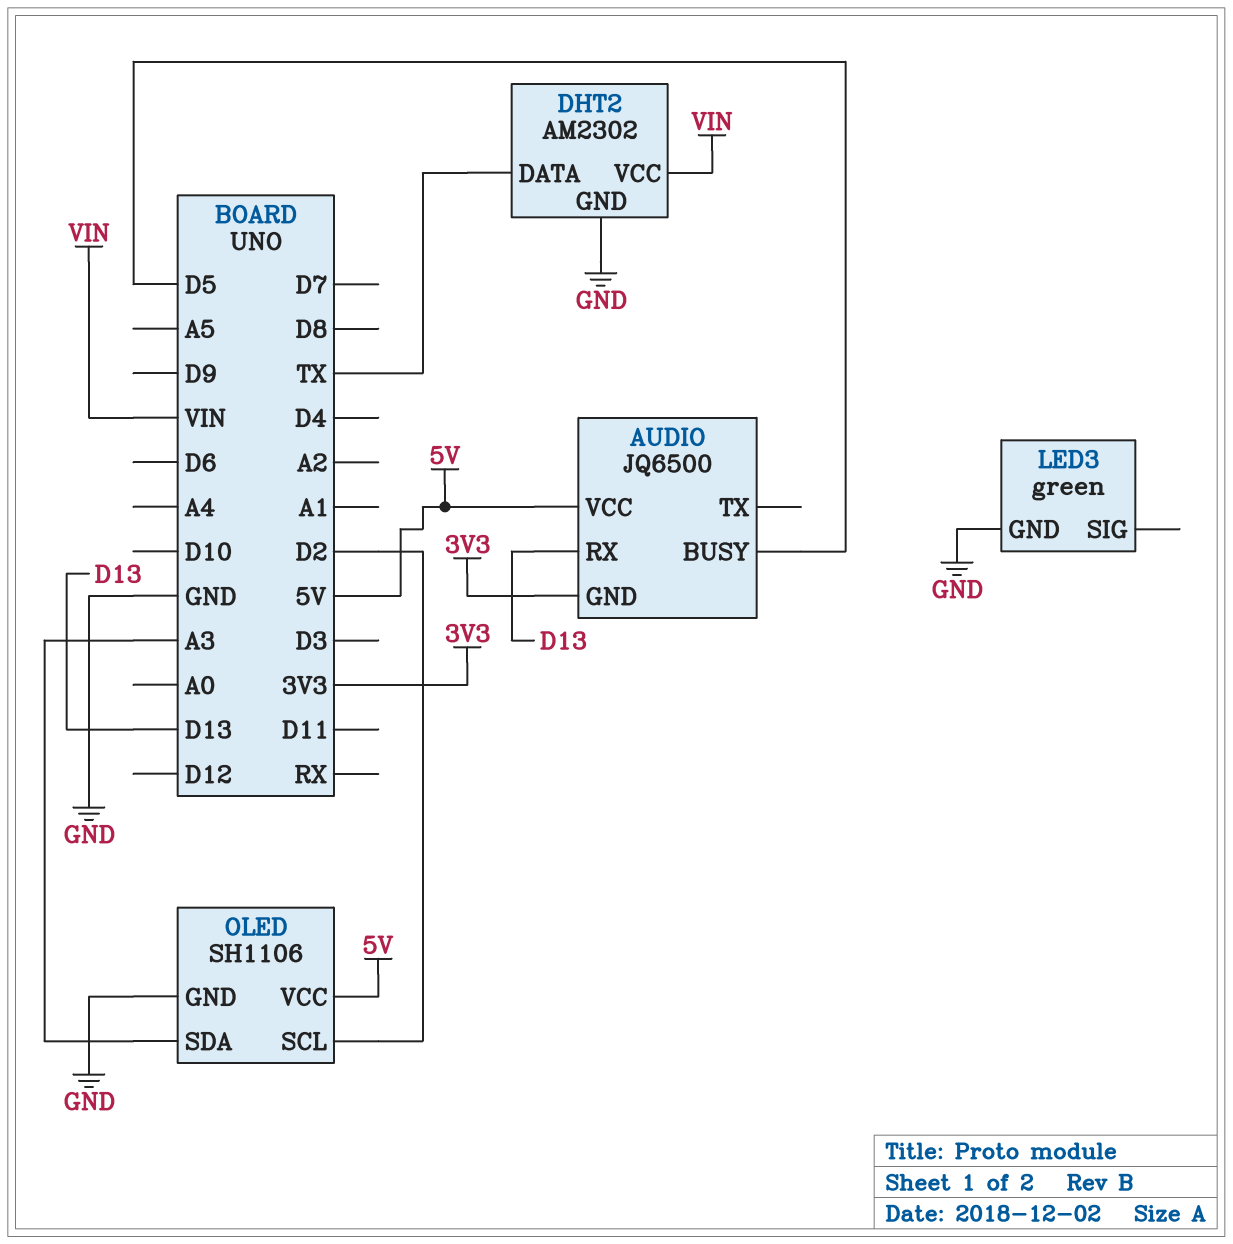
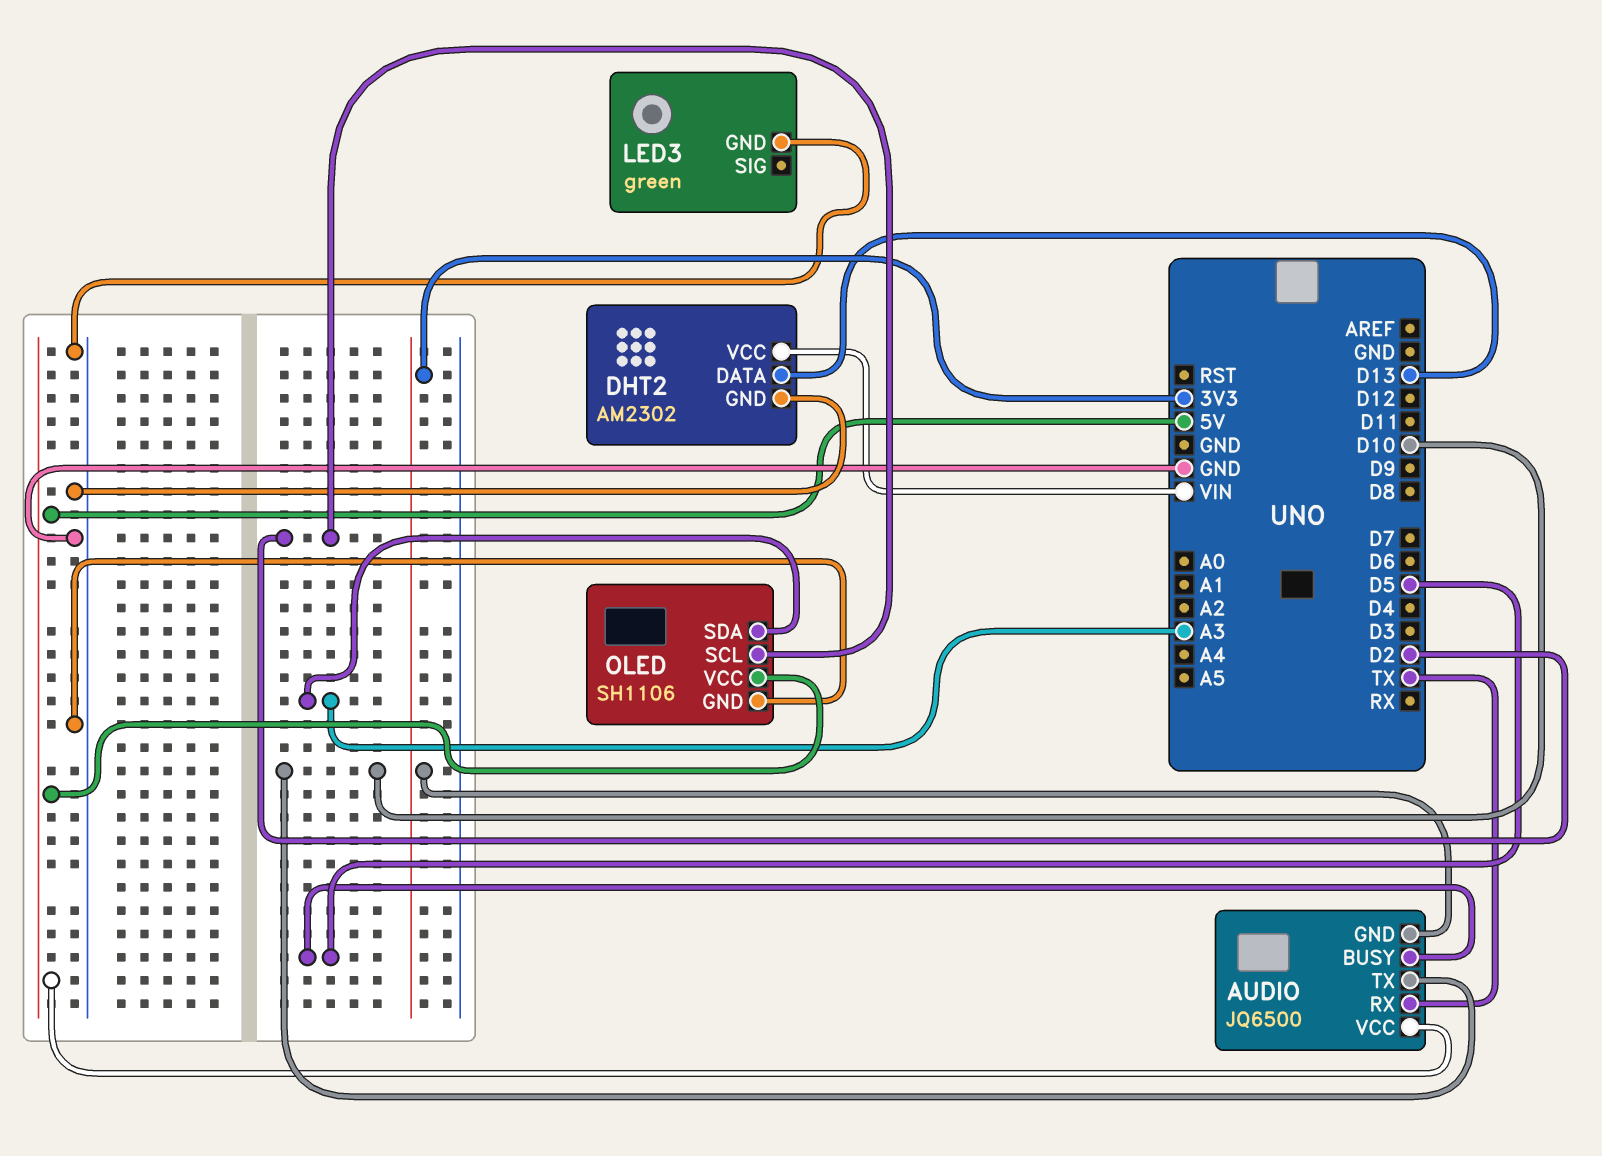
AUDIO pin RX: D13 -> TX
AUDIO pin TX: none -> D10
DHT2 pin DATA: TX -> D13

